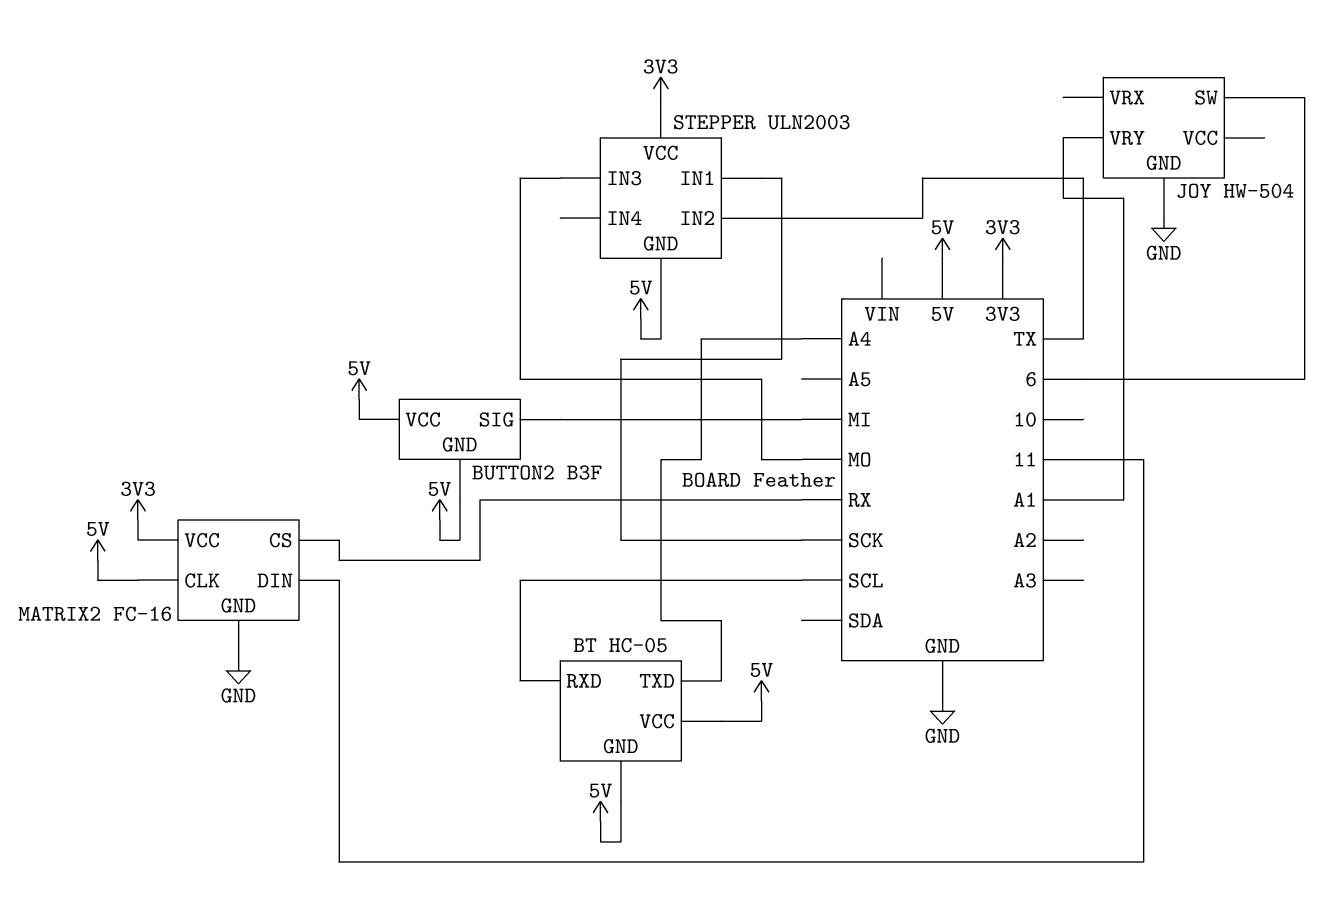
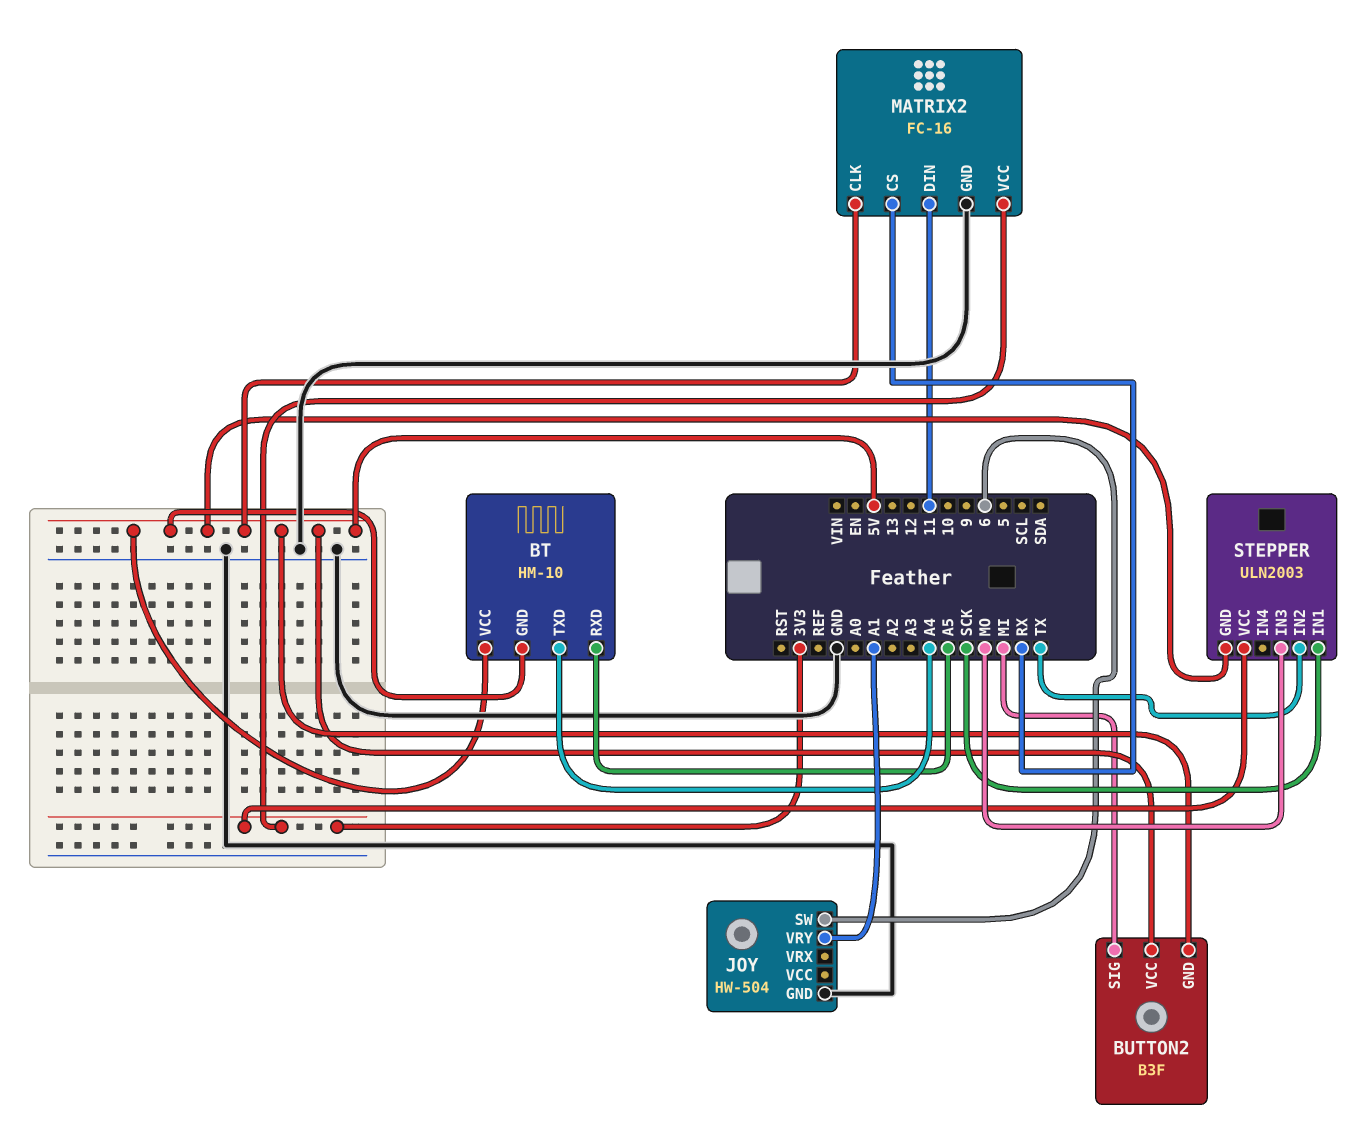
BT: HC-05 -> HM-10
BT pin RXD: SCL -> A5

